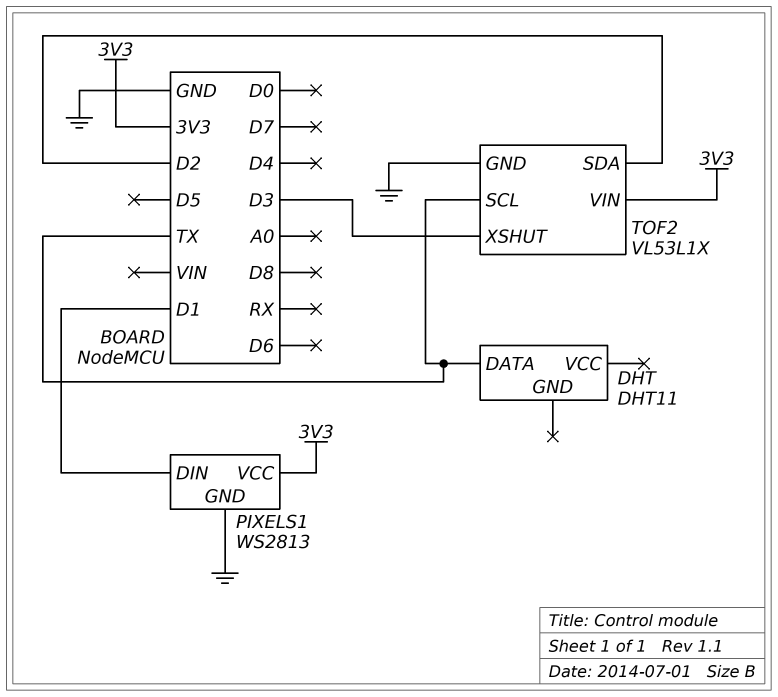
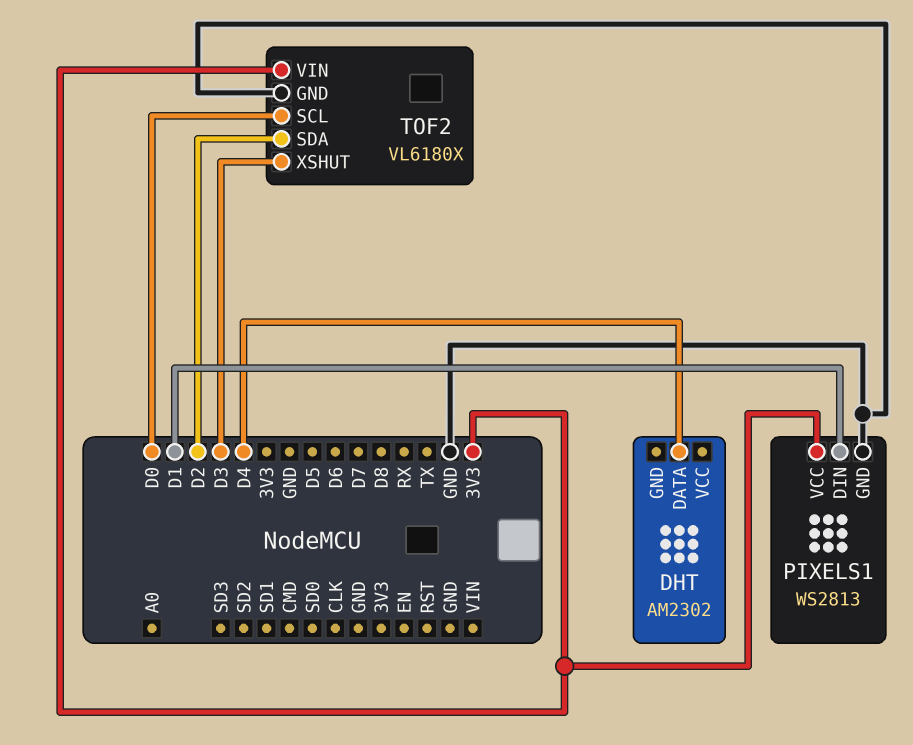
DHT: DHT11 -> AM2302
DHT pin DATA: TX -> D4
TOF2: VL53L1X -> VL6180X
TOF2 pin SCL: TX -> D0

